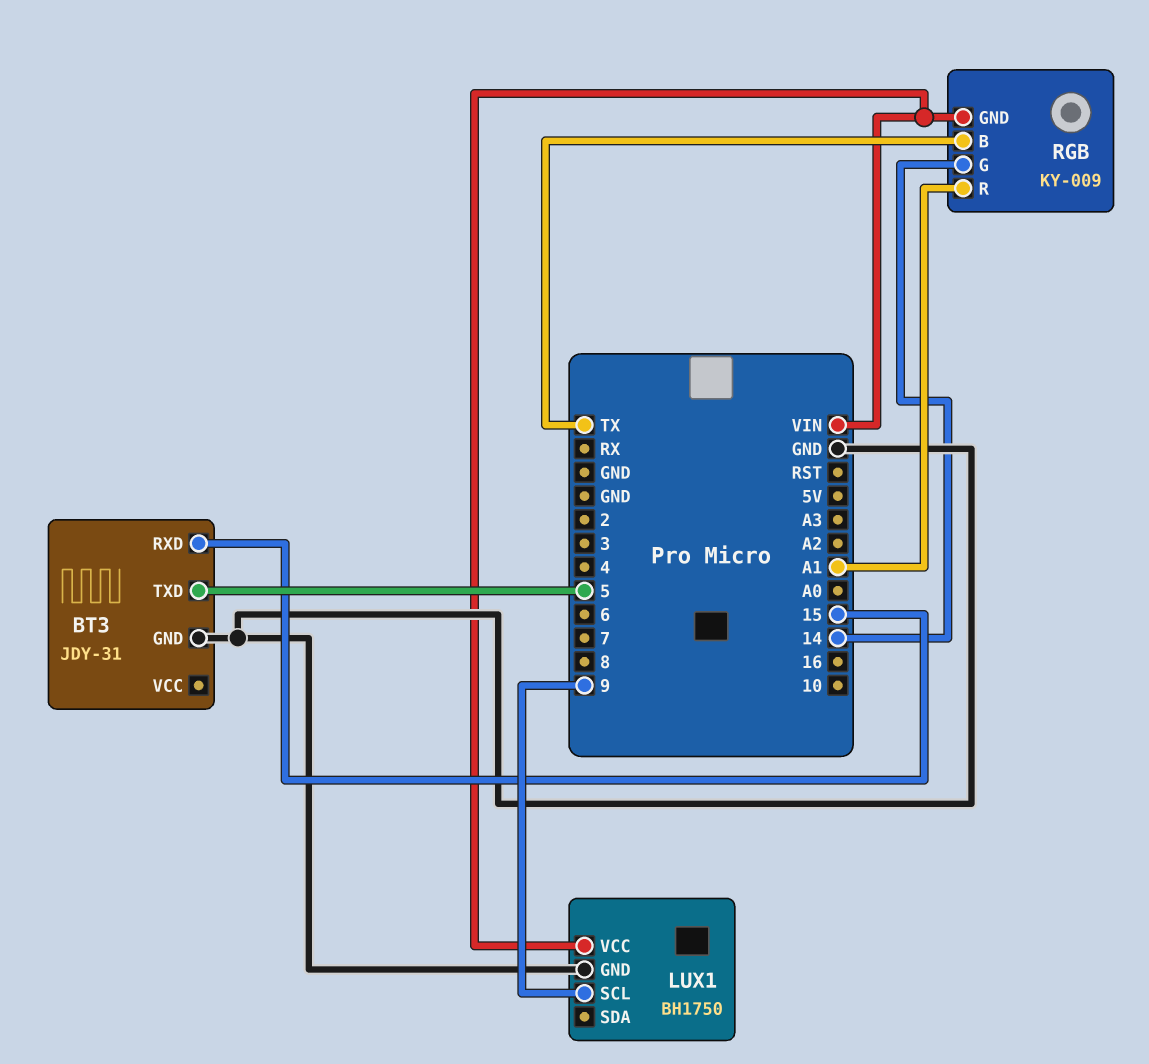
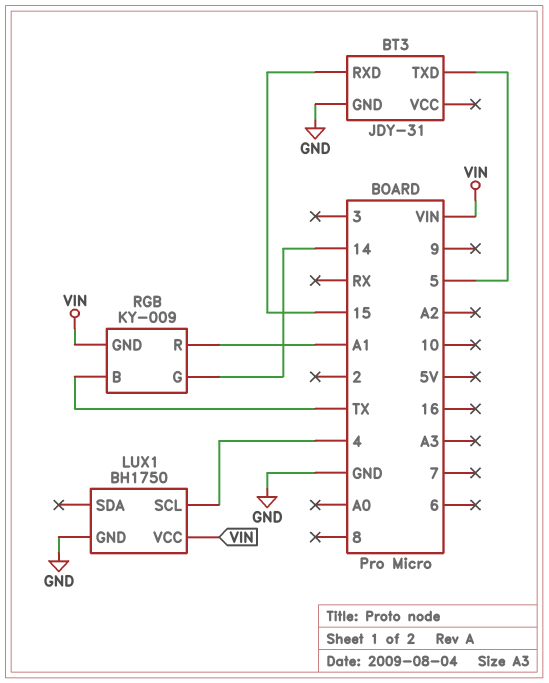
LUX1 pin SCL: 9 -> 4

